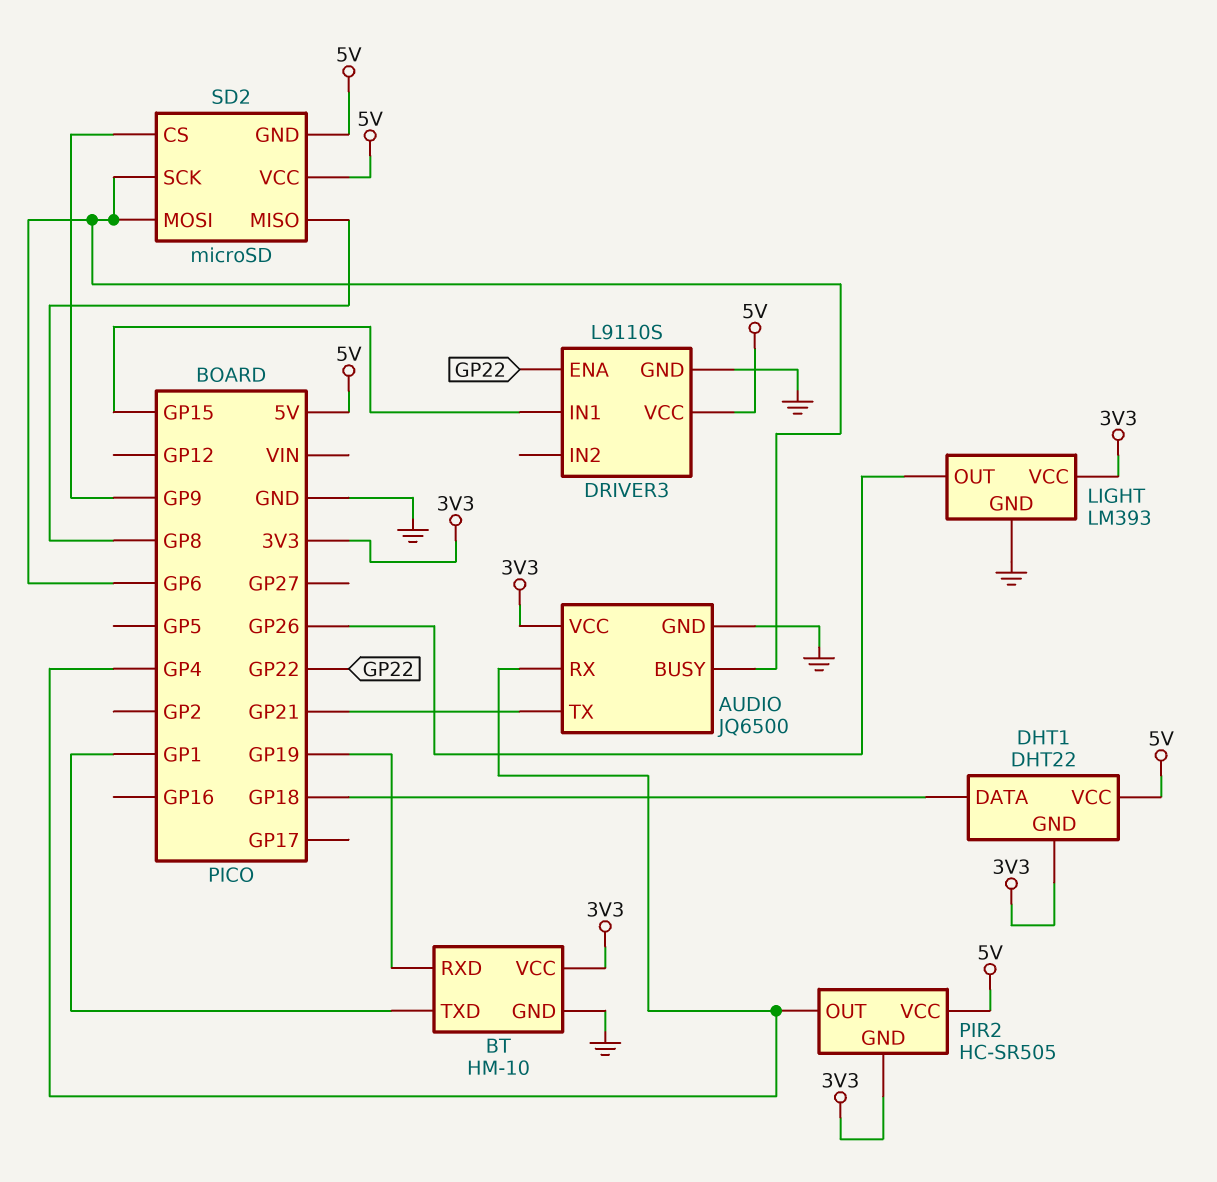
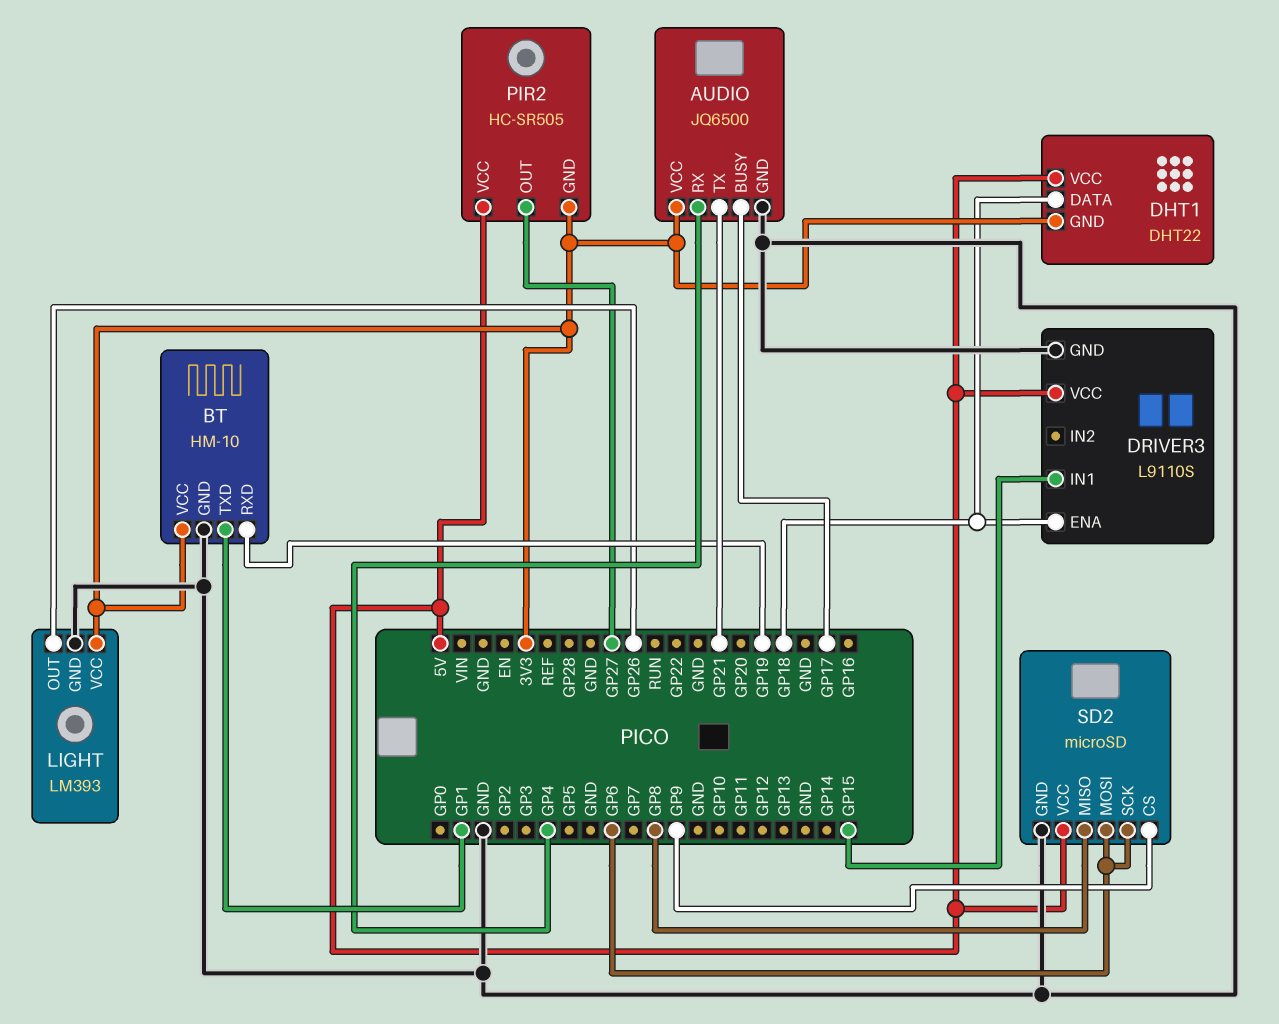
AUDIO pin BUSY: GP6 -> GP17
DRIVER3 pin ENA: GP22 -> GP18
PIR2 pin OUT: GP4 -> GP27
SD2 pin GND: 5V -> GND

